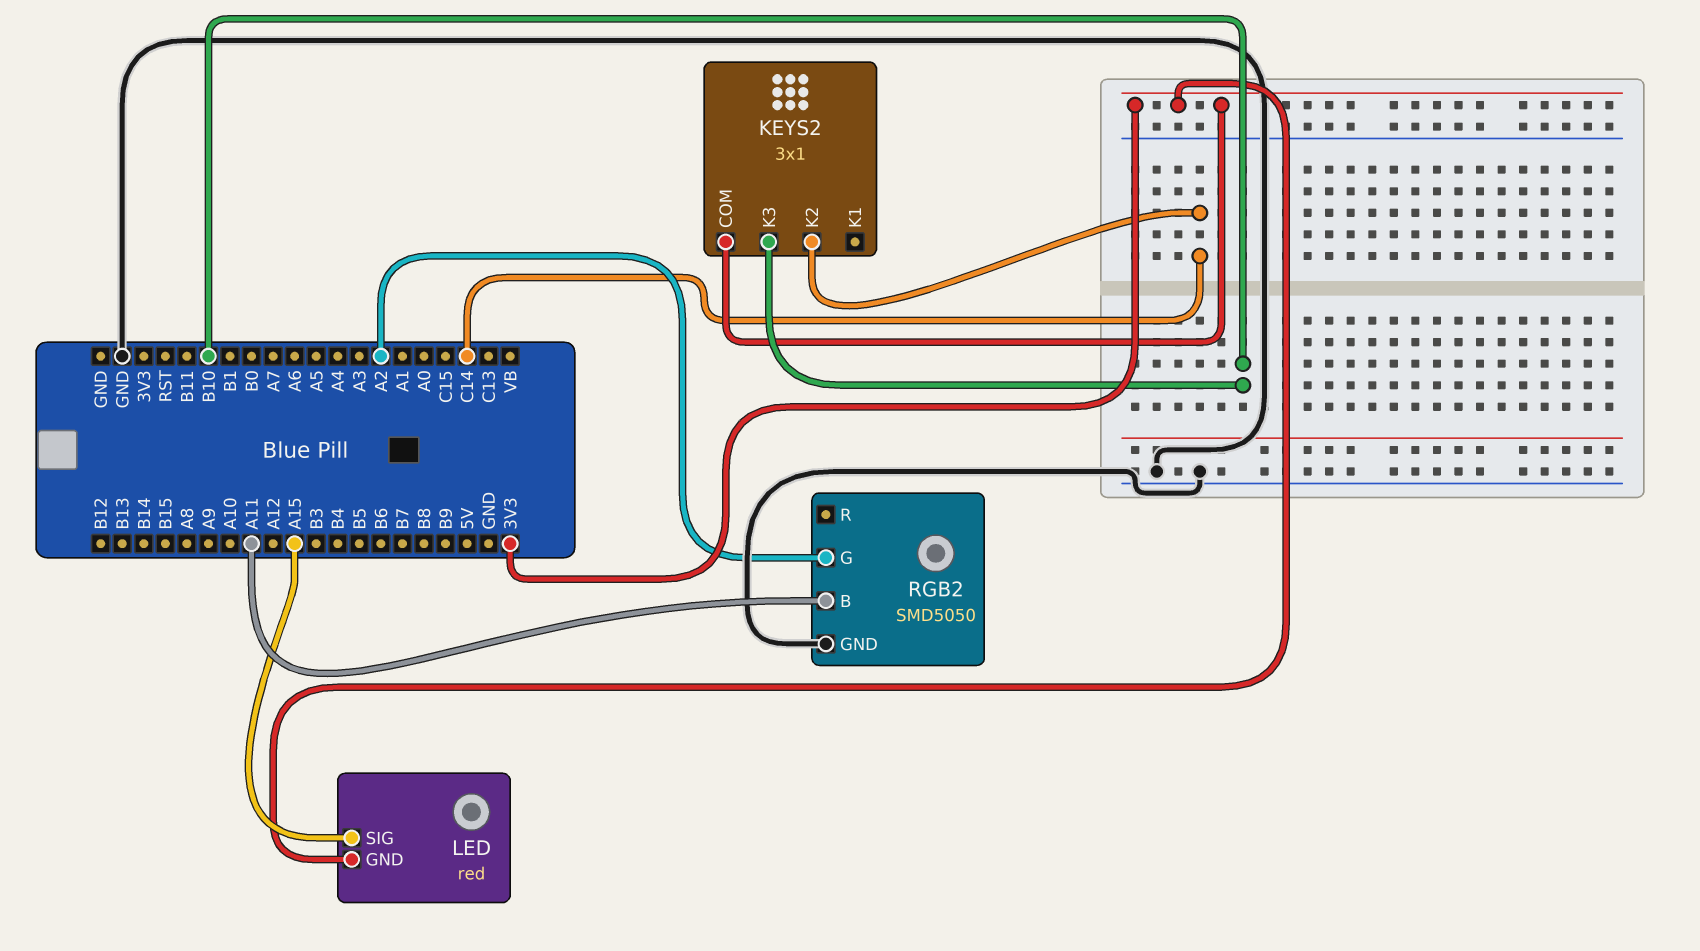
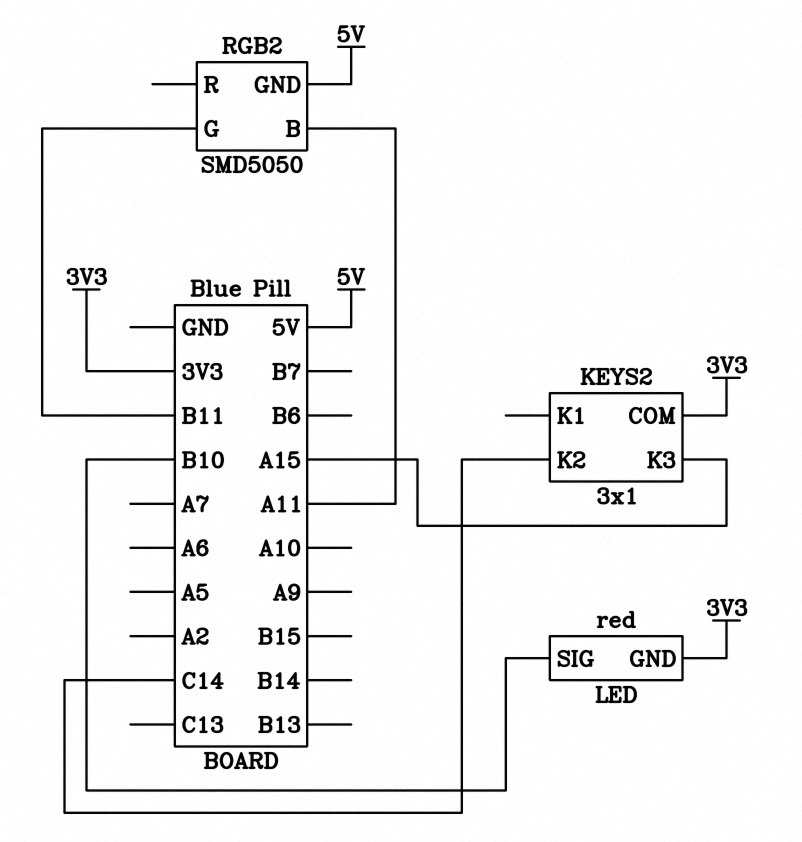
KEYS2 pin K3: B10 -> A15
LED pin SIG: A15 -> B10
RGB2 pin G: A2 -> B11
RGB2 pin GND: GND -> 5V

